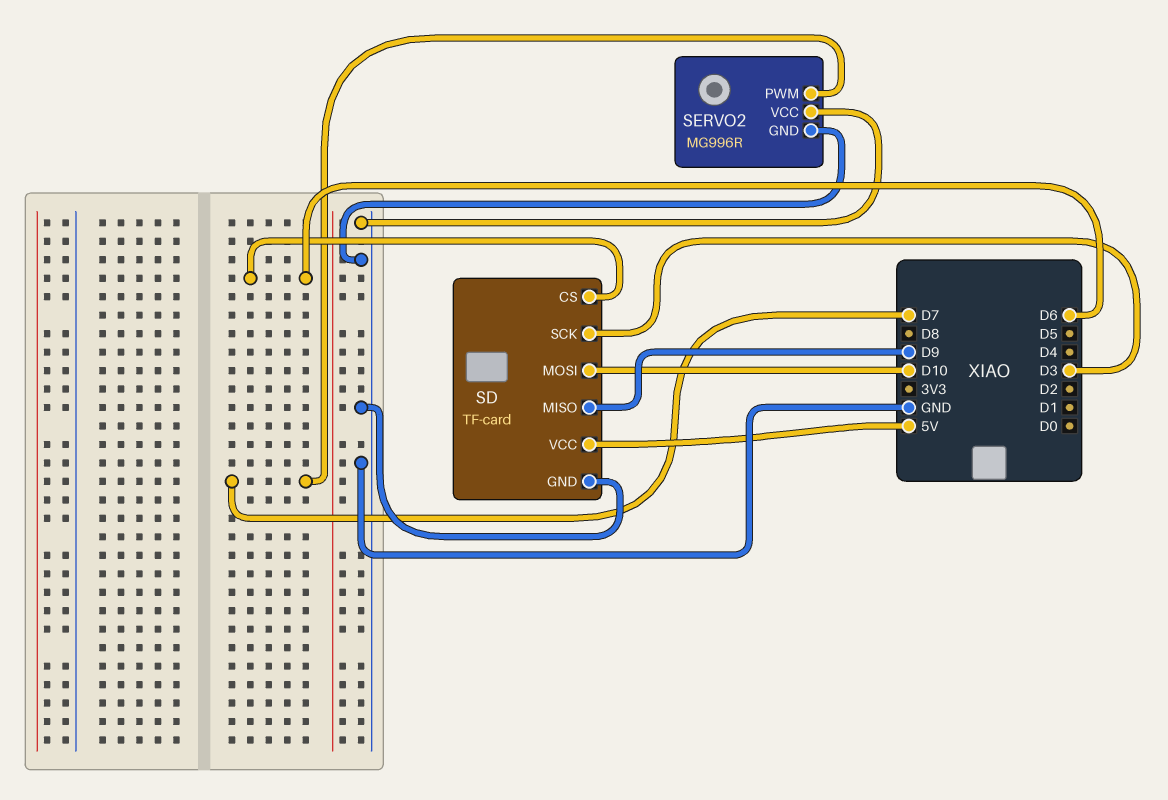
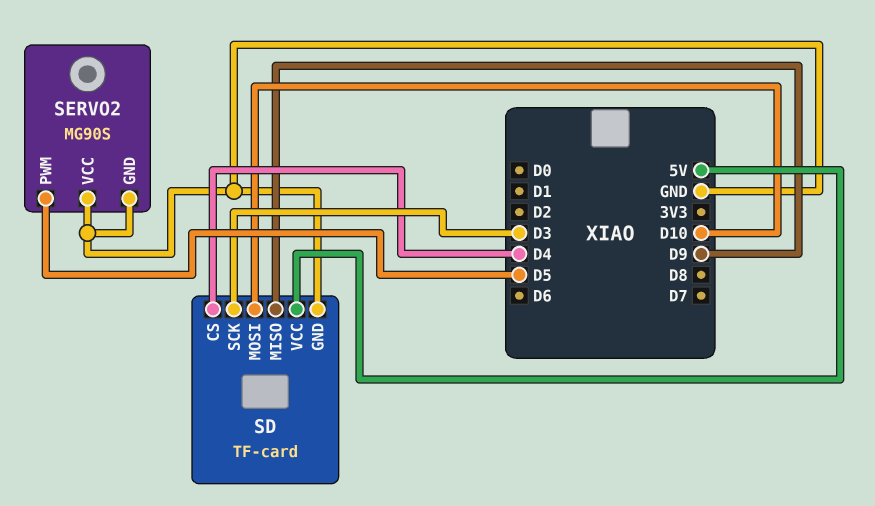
SD pin CS: D6 -> D4
SERVO2: MG996R -> MG90S
SERVO2 pin PWM: D7 -> D5

